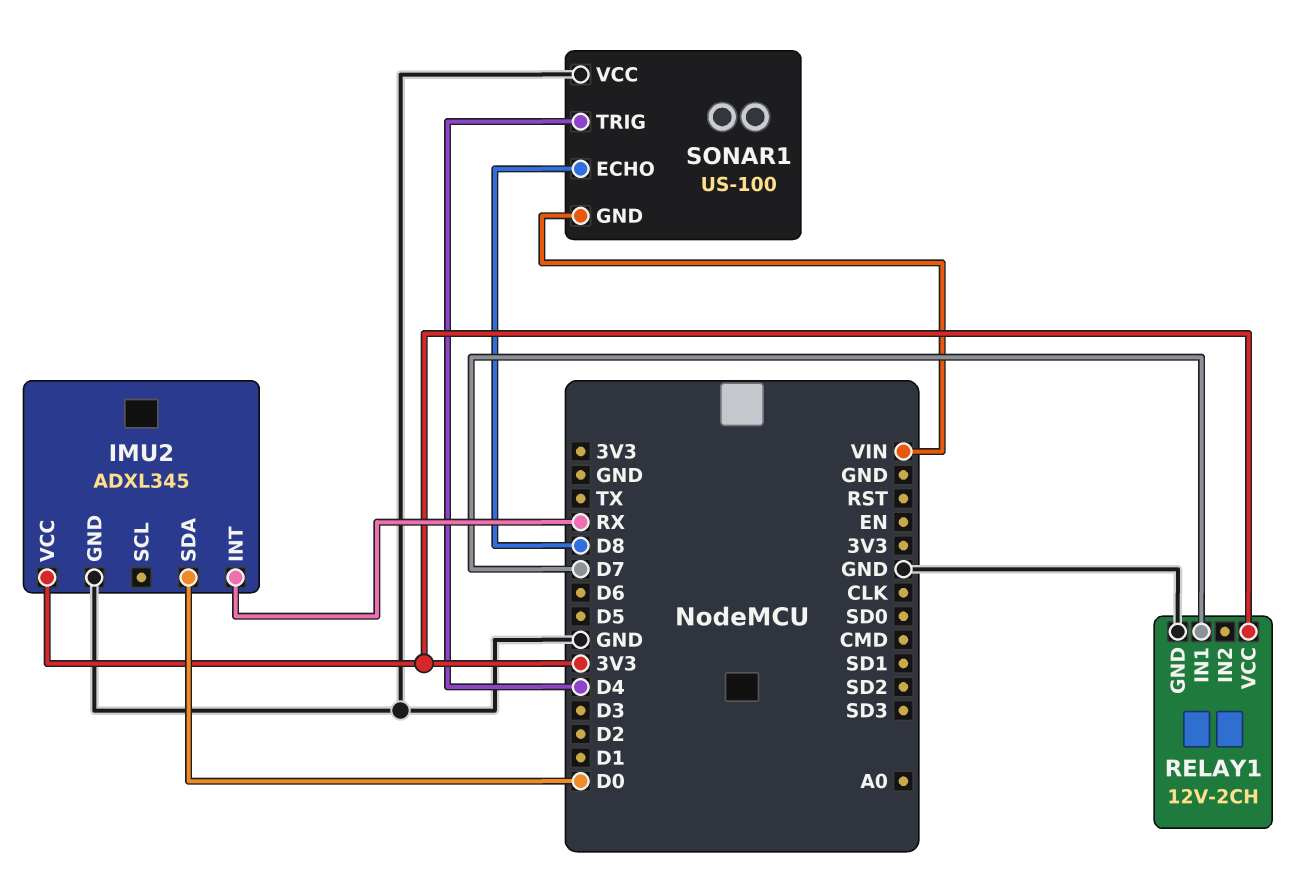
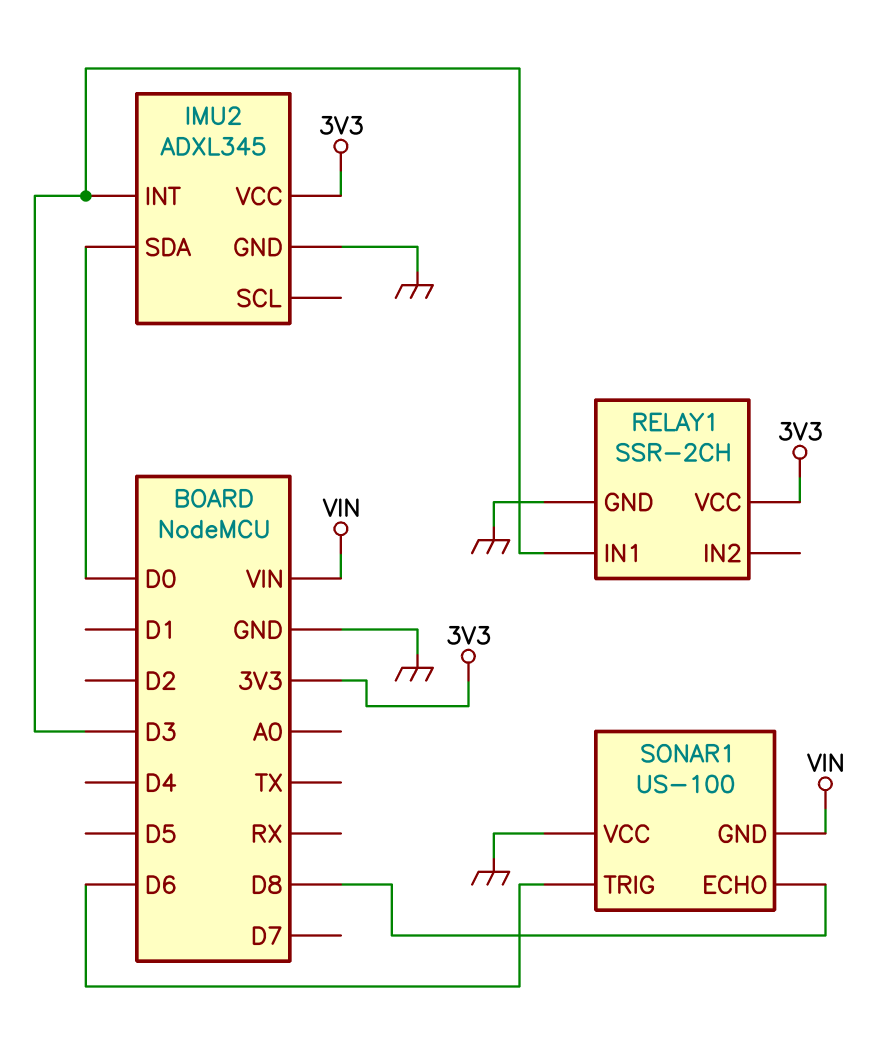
IMU2 pin INT: RX -> D3
RELAY1: 12V-2CH -> SSR-2CH
RELAY1 pin IN1: D7 -> D3
SONAR1 pin TRIG: D4 -> D6

